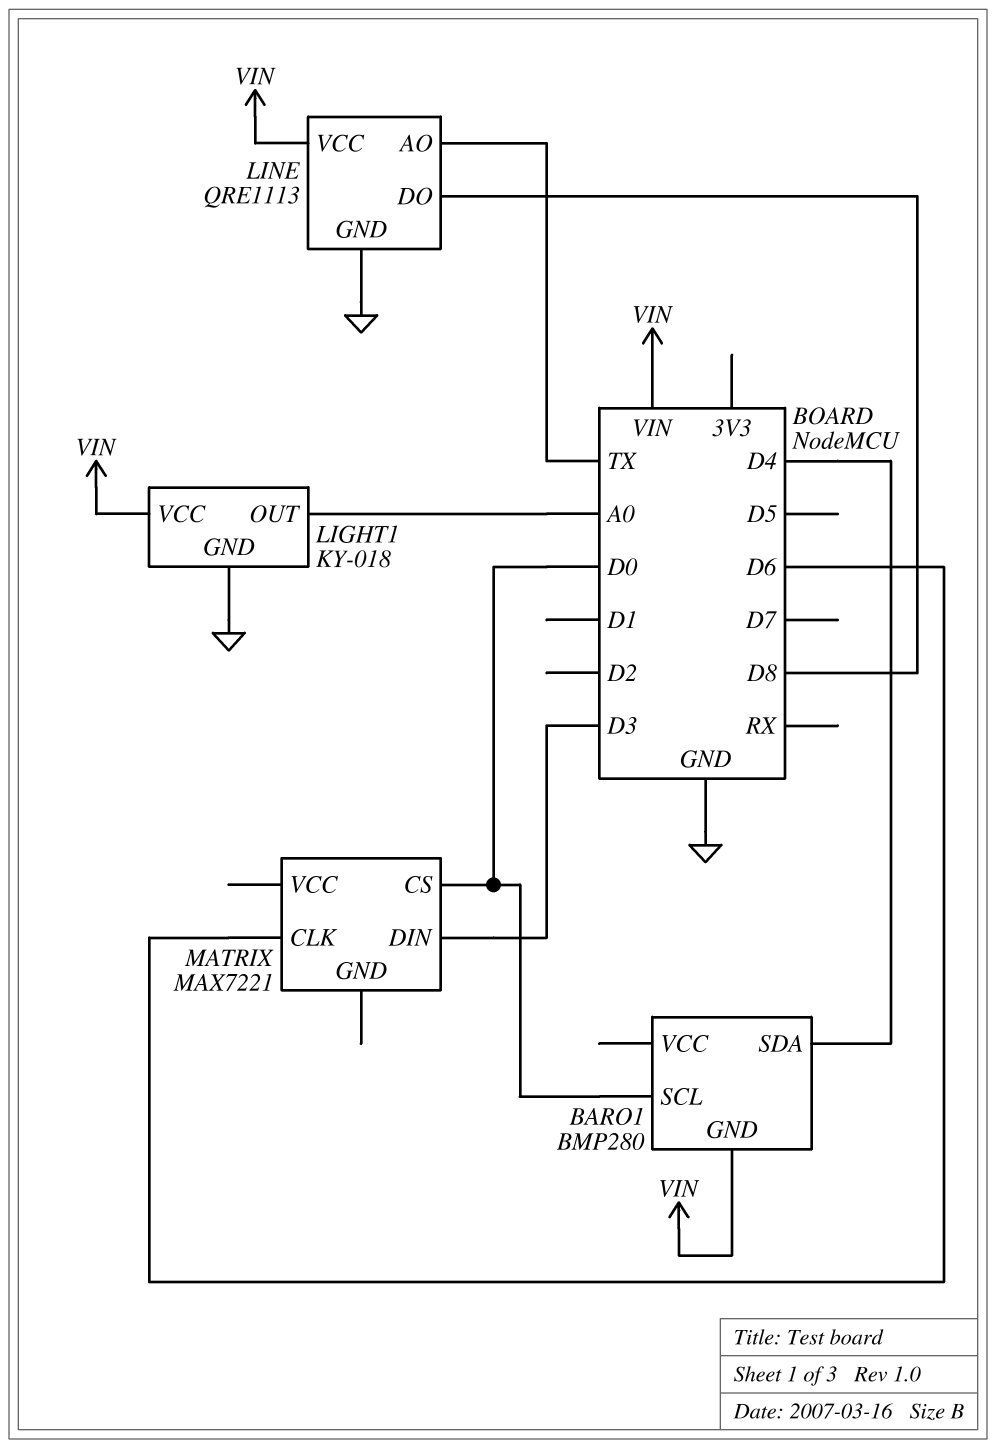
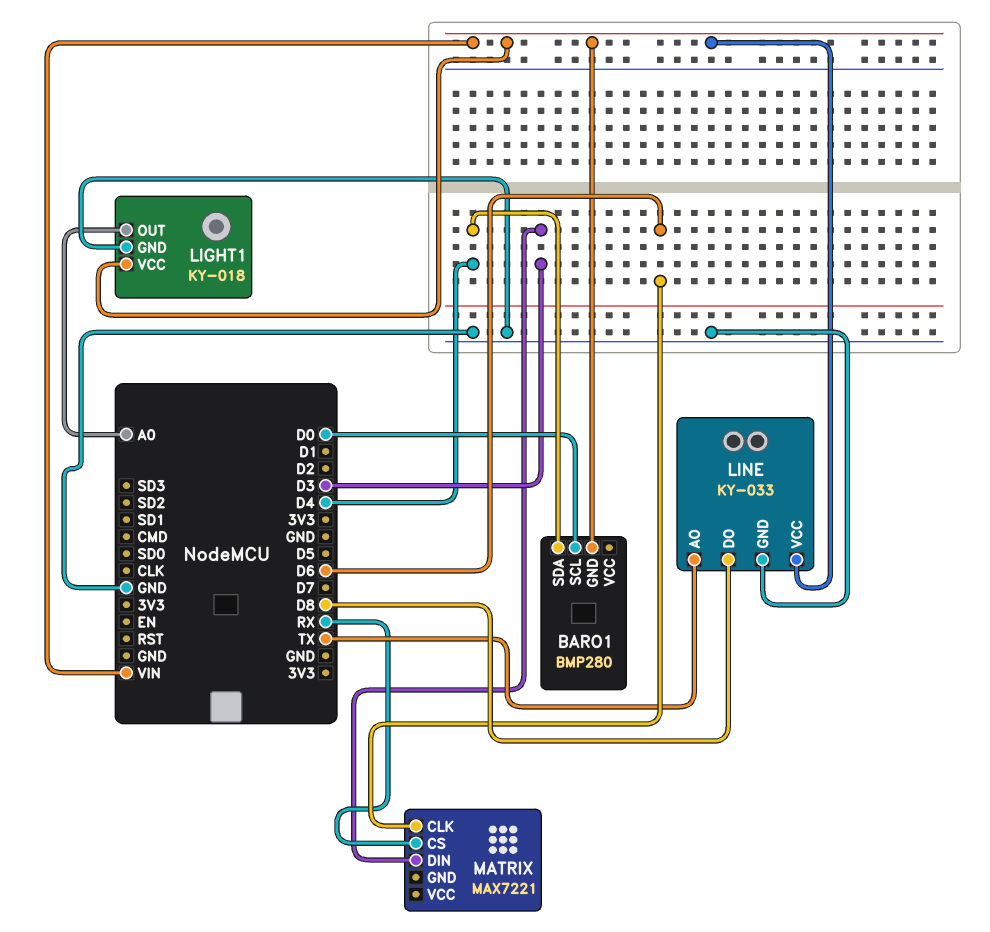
LINE: QRE1113 -> KY-033
MATRIX pin CS: D0 -> RX

